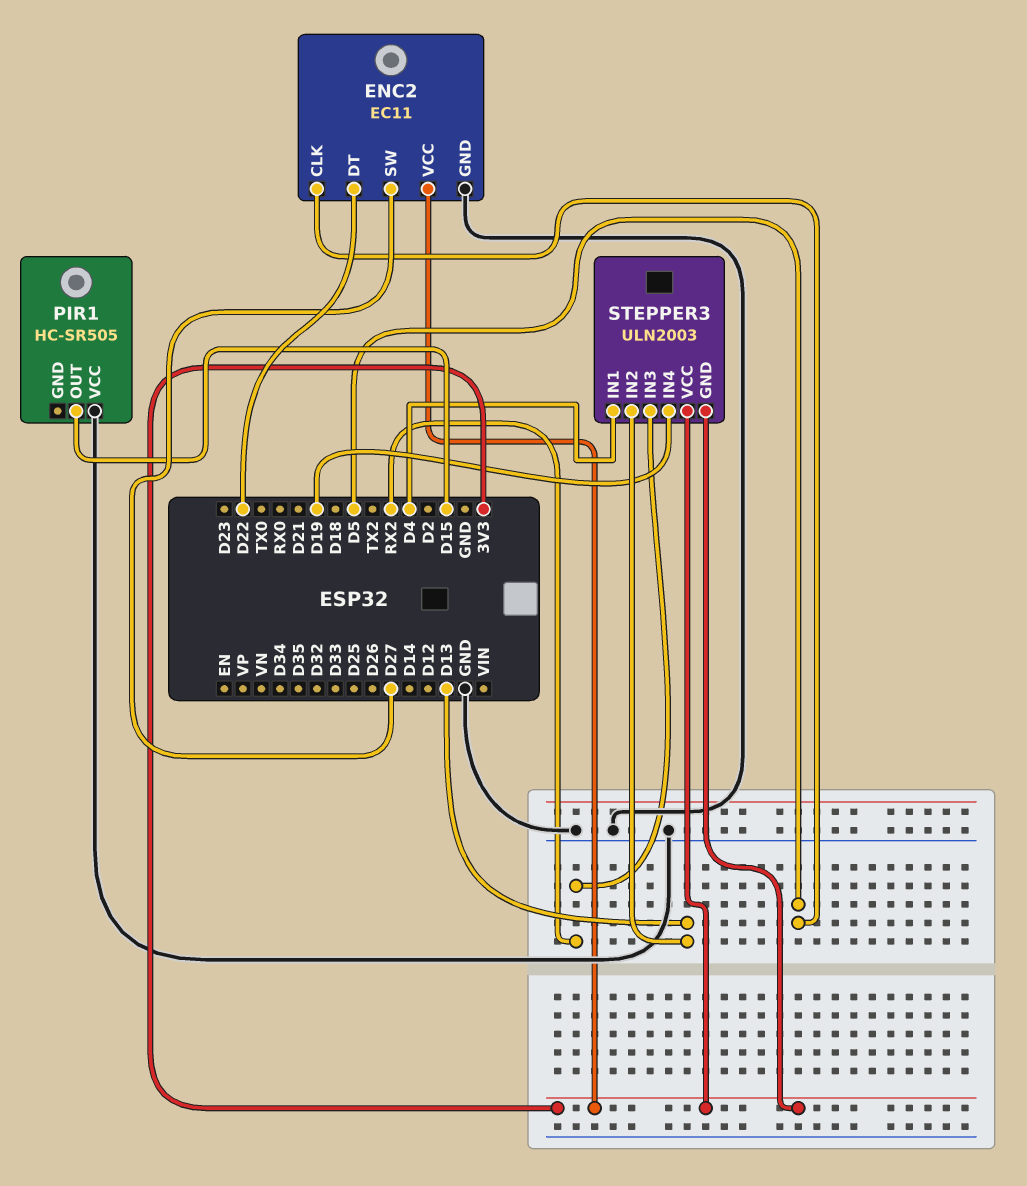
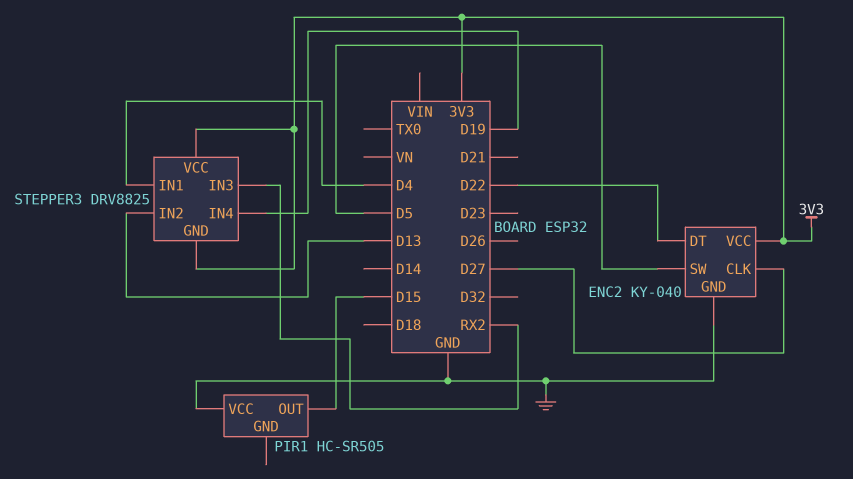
ENC2: EC11 -> KY-040
ENC2 pin CLK: D5 -> D27
ENC2 pin SW: D27 -> D5
STEPPER3: ULN2003 -> DRV8825

